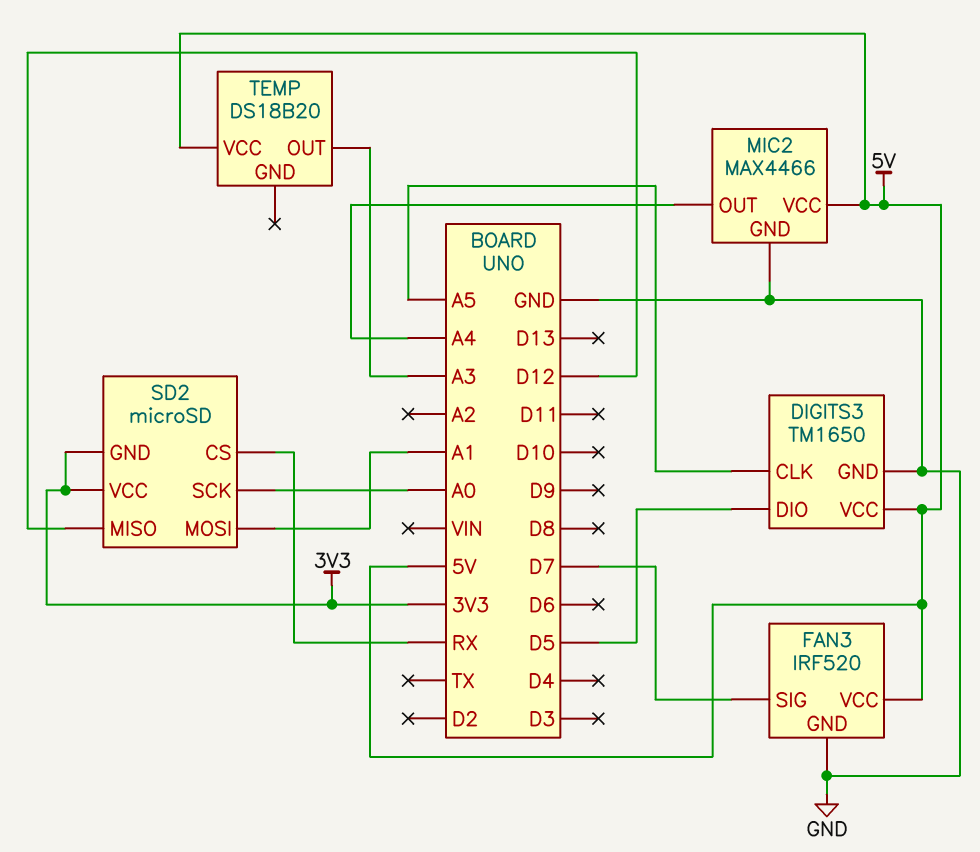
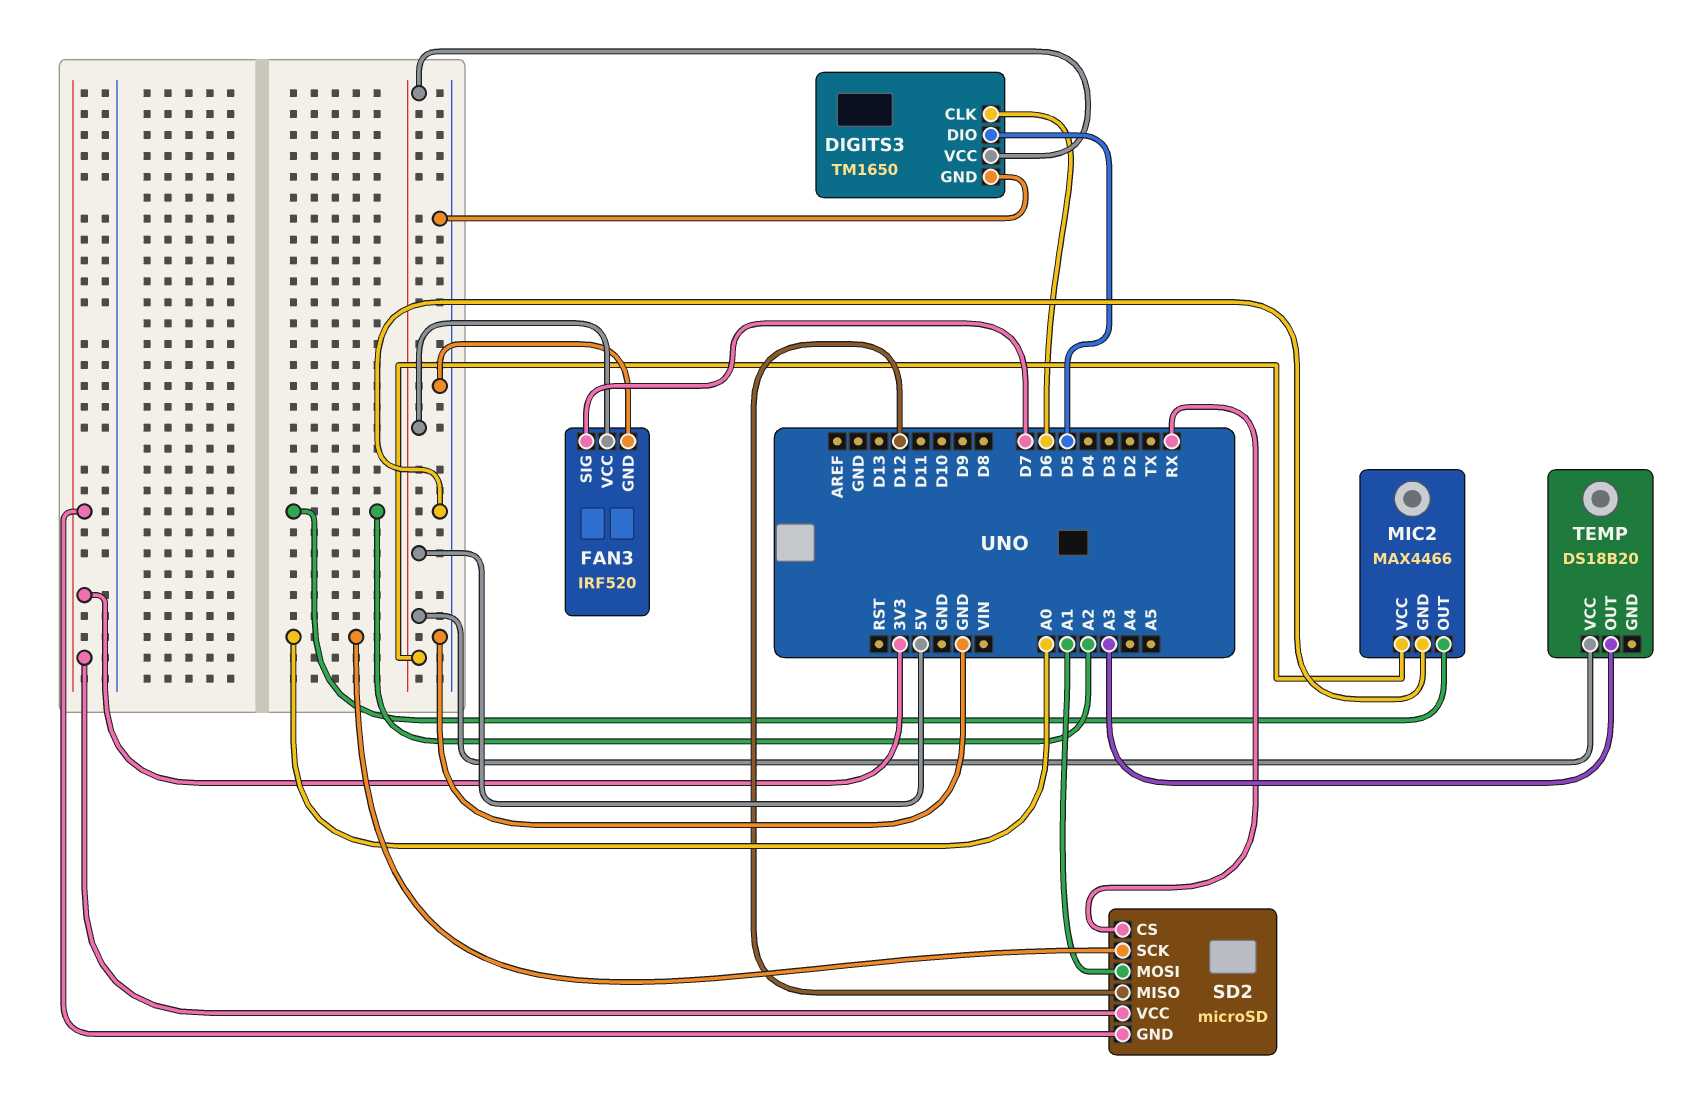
DIGITS3 pin CLK: A5 -> D6
MIC2 pin OUT: A4 -> A2

